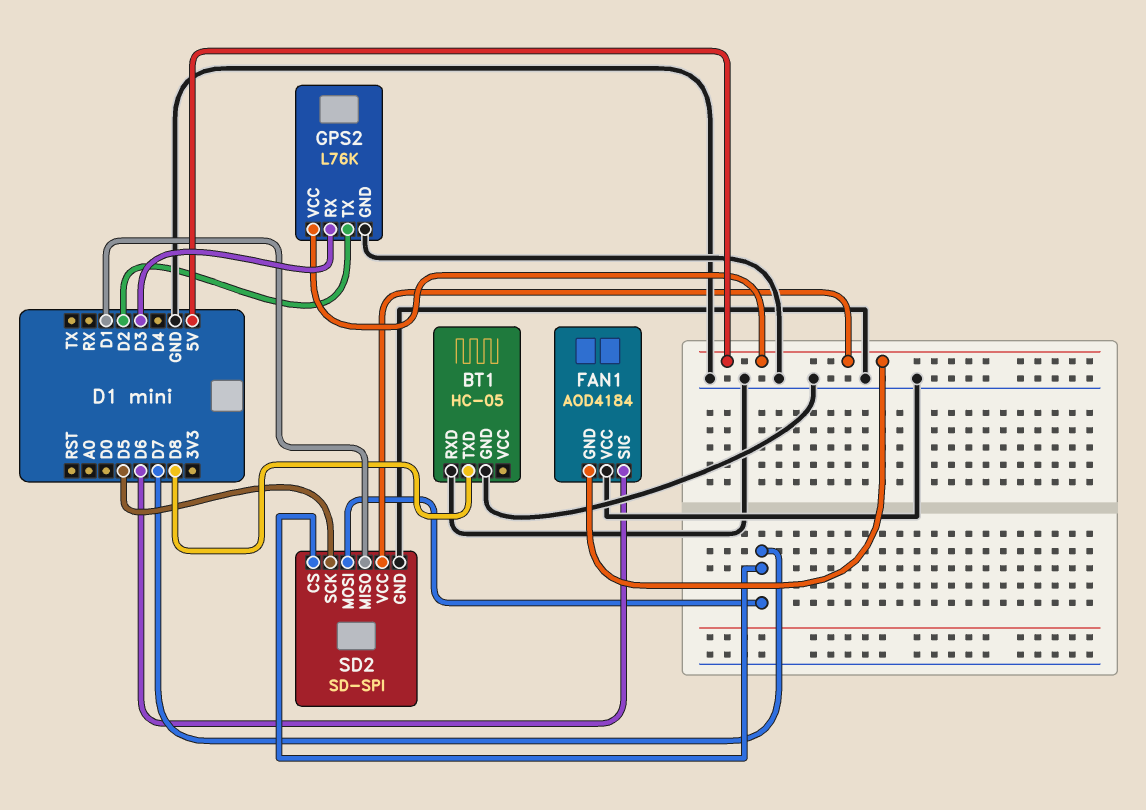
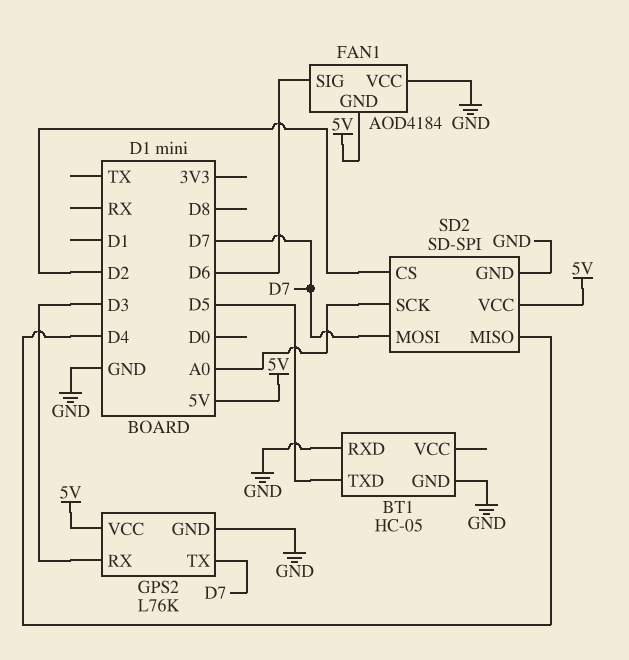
BT1 pin TXD: D8 -> D5
GPS2 pin TX: D2 -> D7
SD2 pin CS: D7 -> D2
SD2 pin MISO: D1 -> D4
SD2 pin SCK: D5 -> A0

